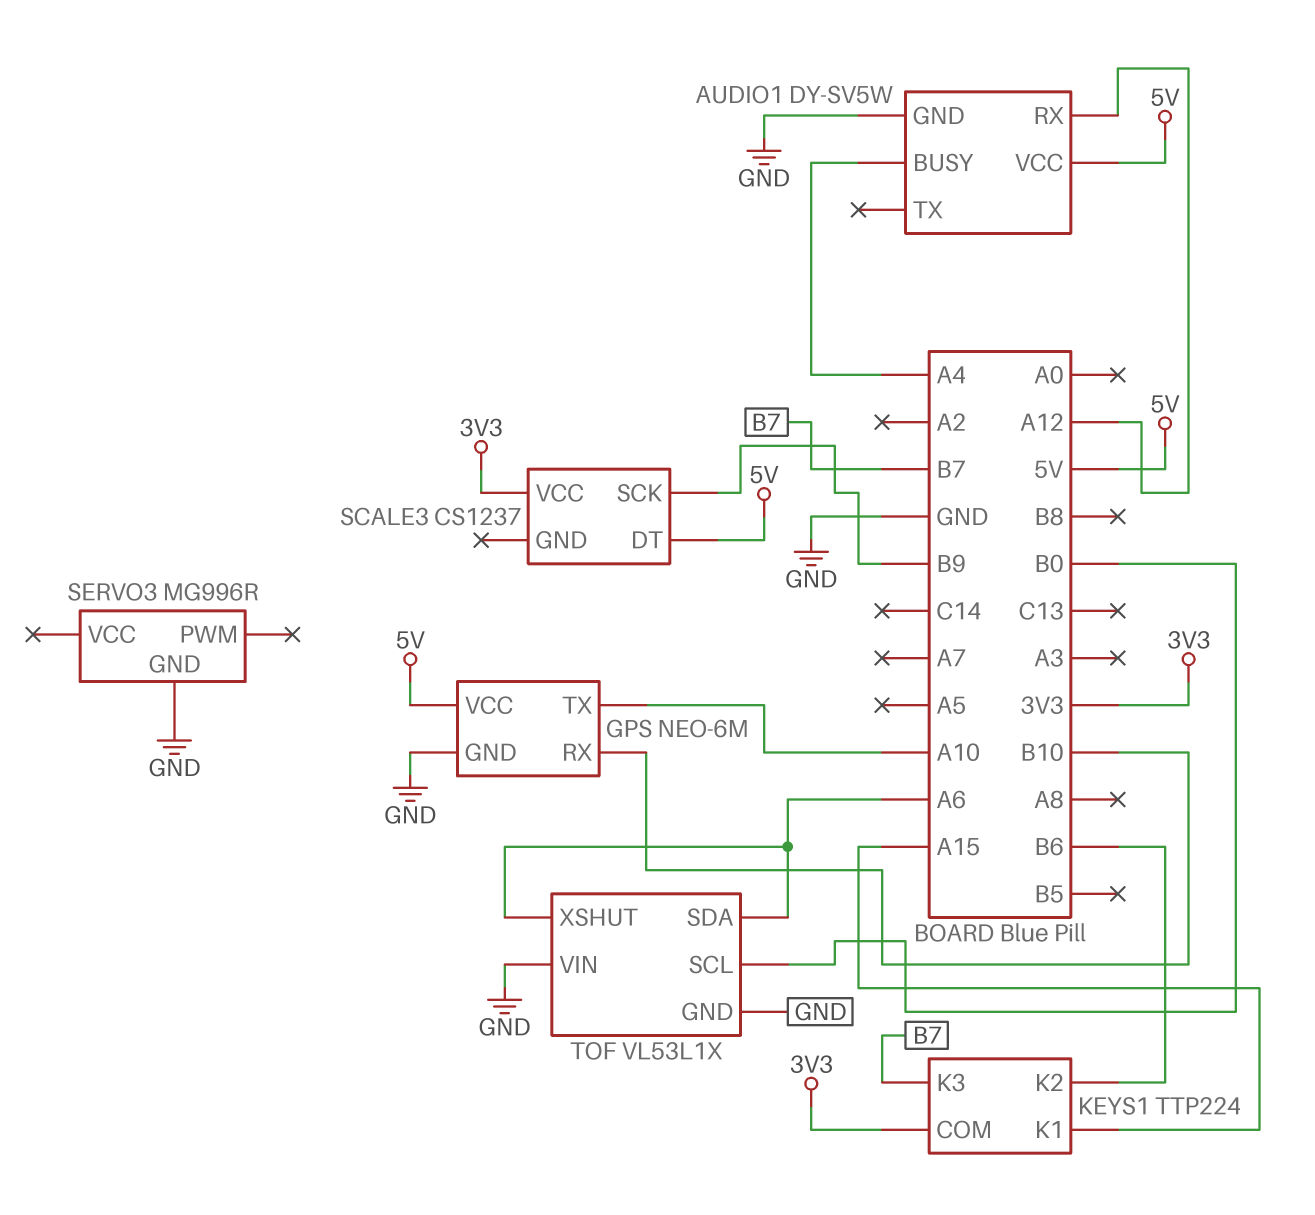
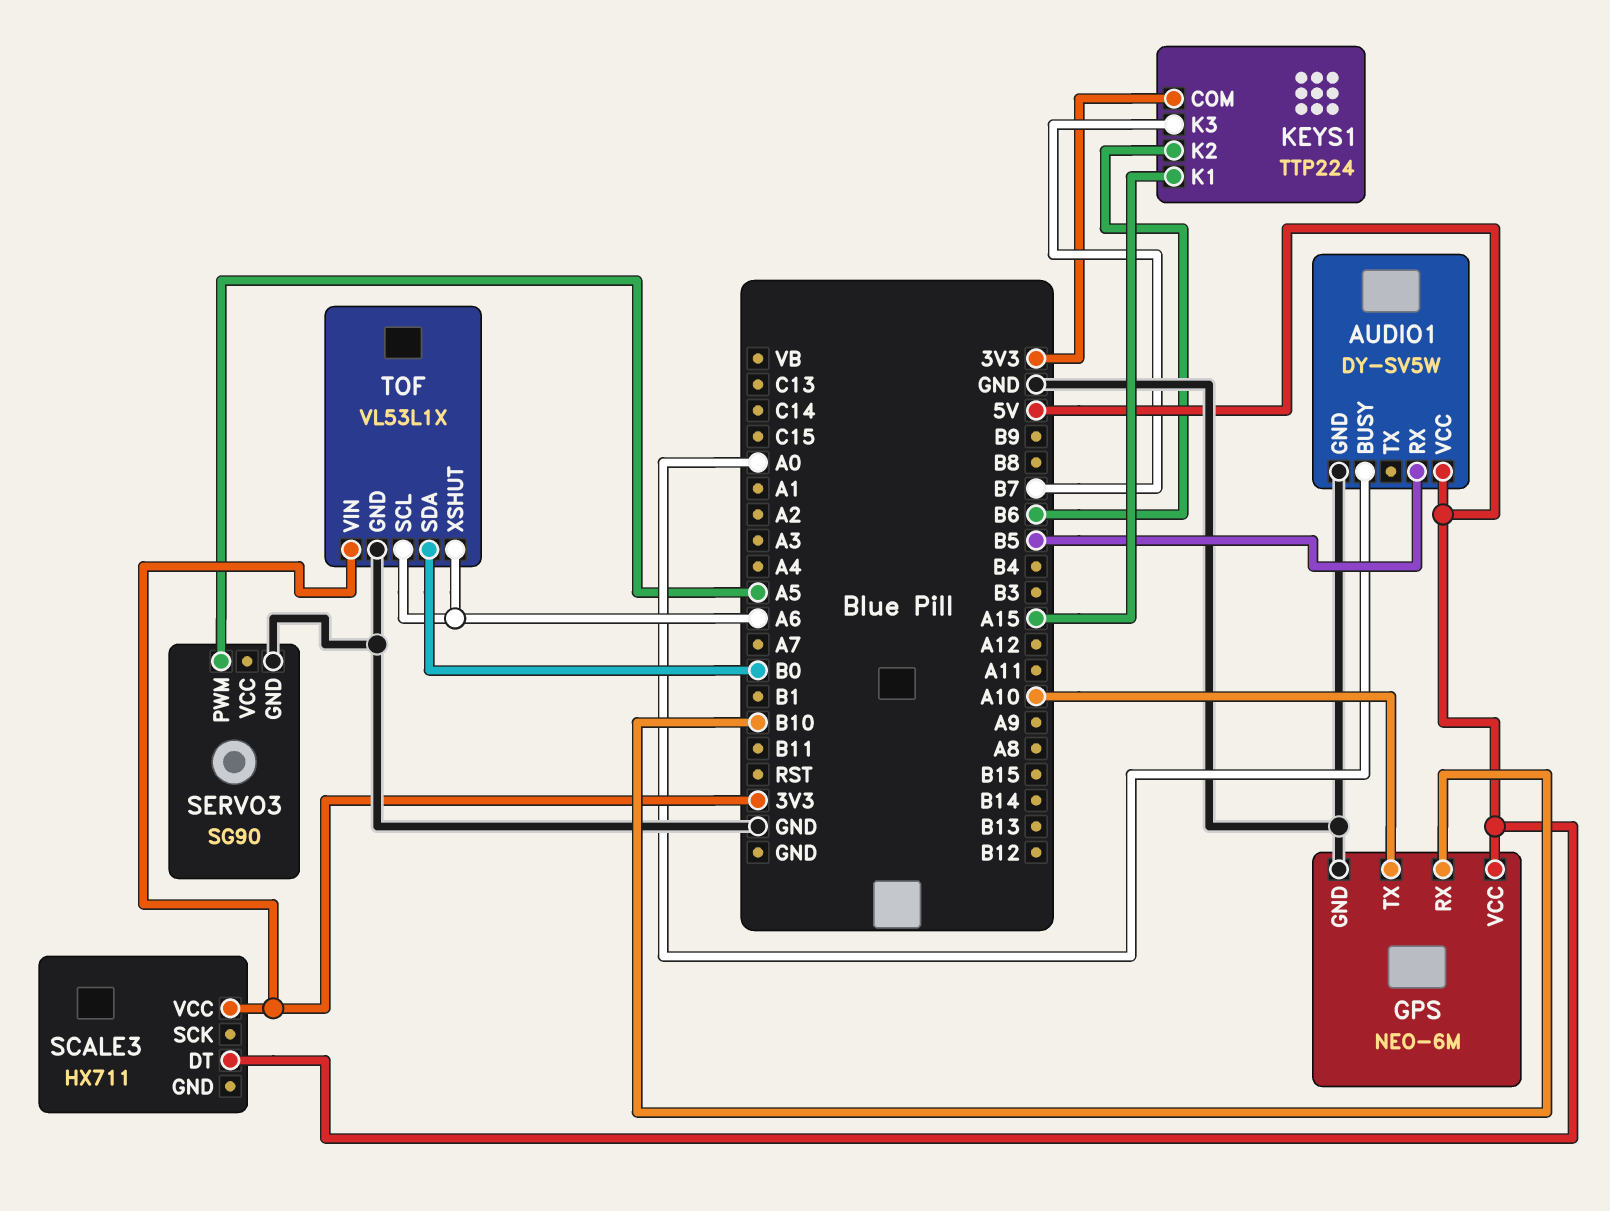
AUDIO1 pin BUSY: A4 -> A0
AUDIO1 pin RX: A12 -> B5
SCALE3: CS1237 -> HX711
SCALE3 pin SCK: B9 -> none
SERVO3: MG996R -> SG90
SERVO3 pin PWM: none -> A5
TOF pin SCL: B0 -> A6
TOF pin SDA: A6 -> B0
TOF pin VIN: GND -> 3V3

